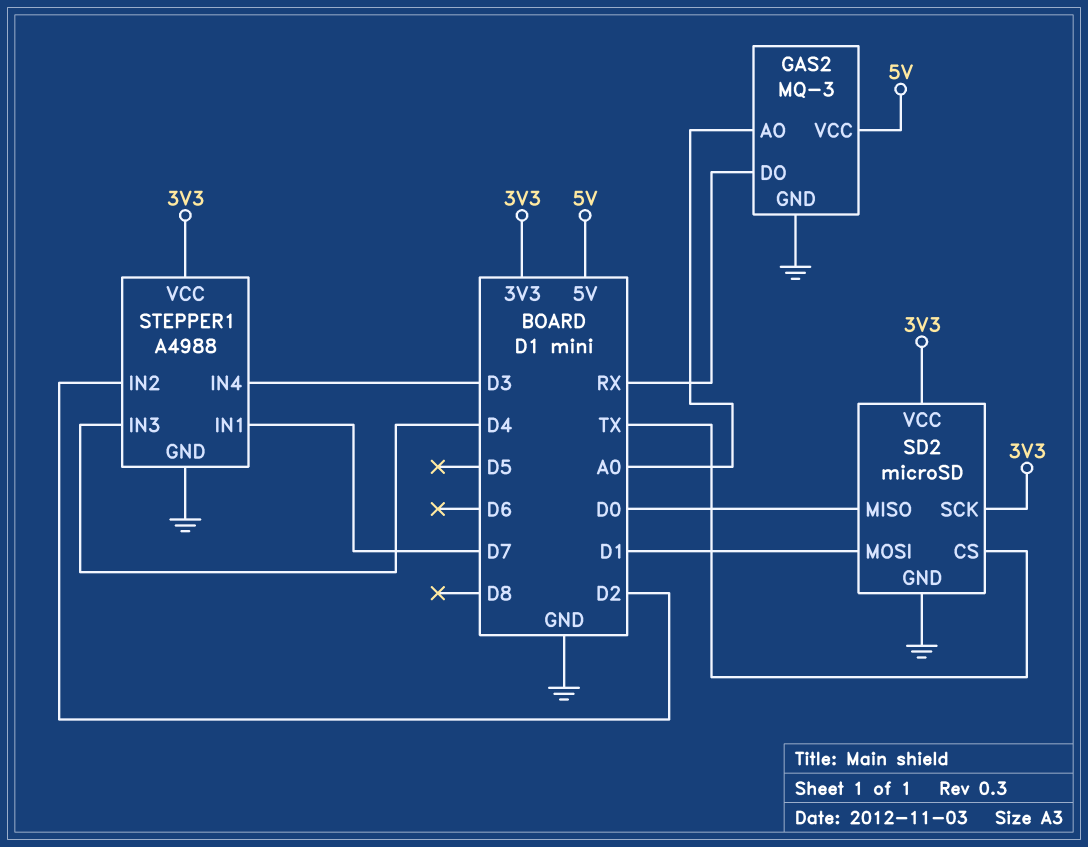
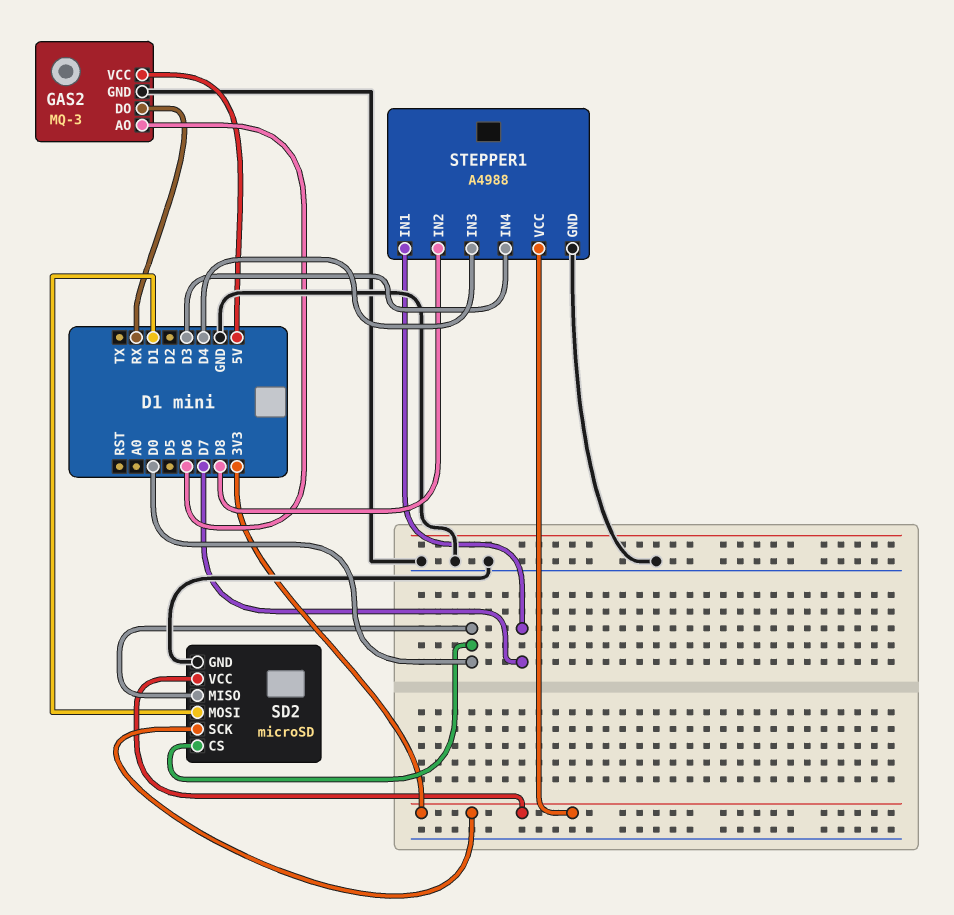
GAS2 pin AO: A0 -> D6
SD2 pin CS: TX -> D0
STEPPER1 pin IN2: D2 -> D8

